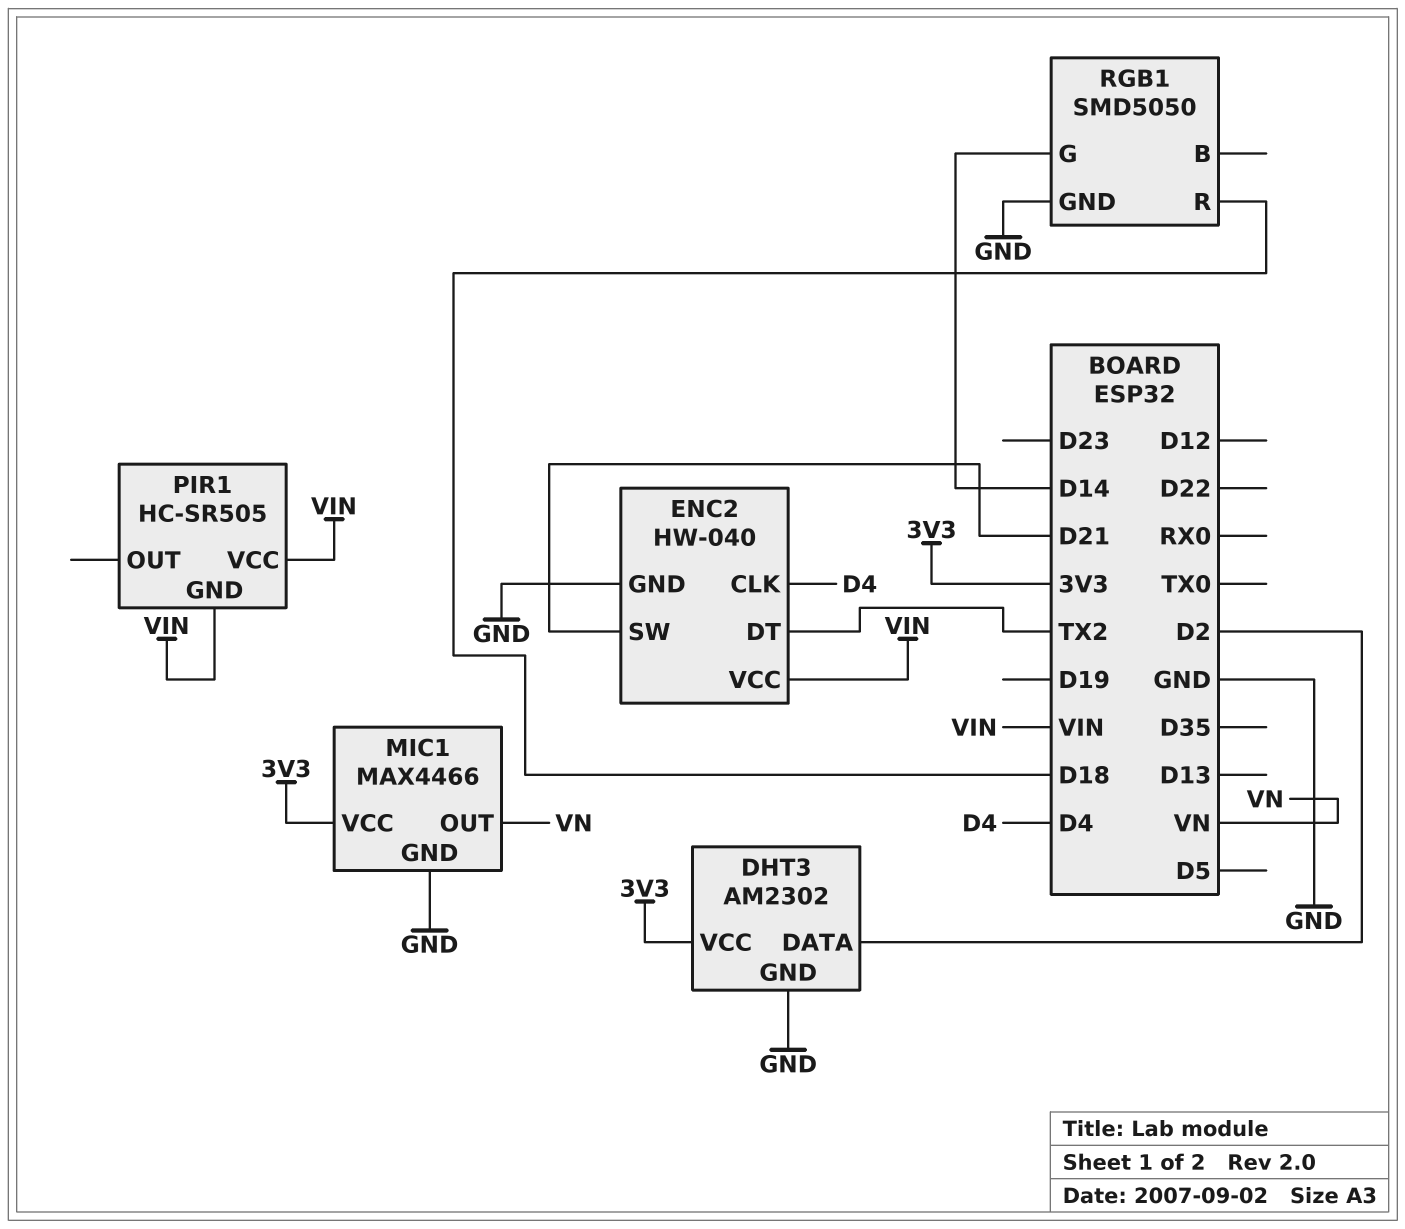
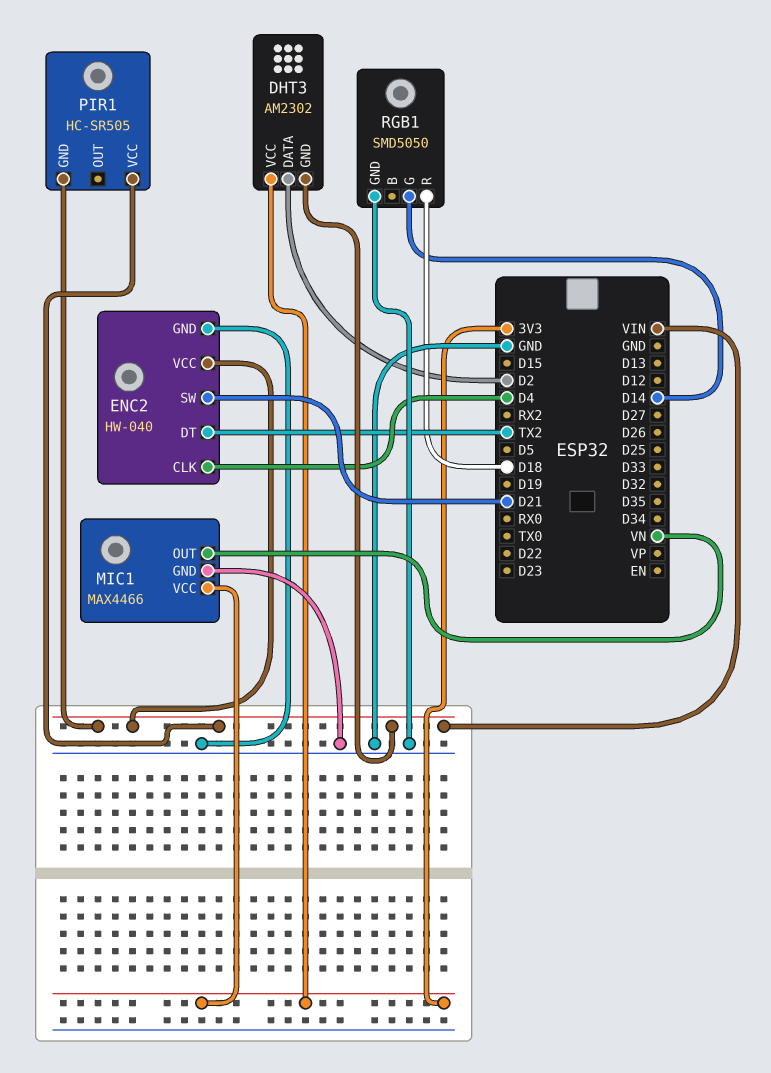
DHT3 pin GND: GND -> VIN

